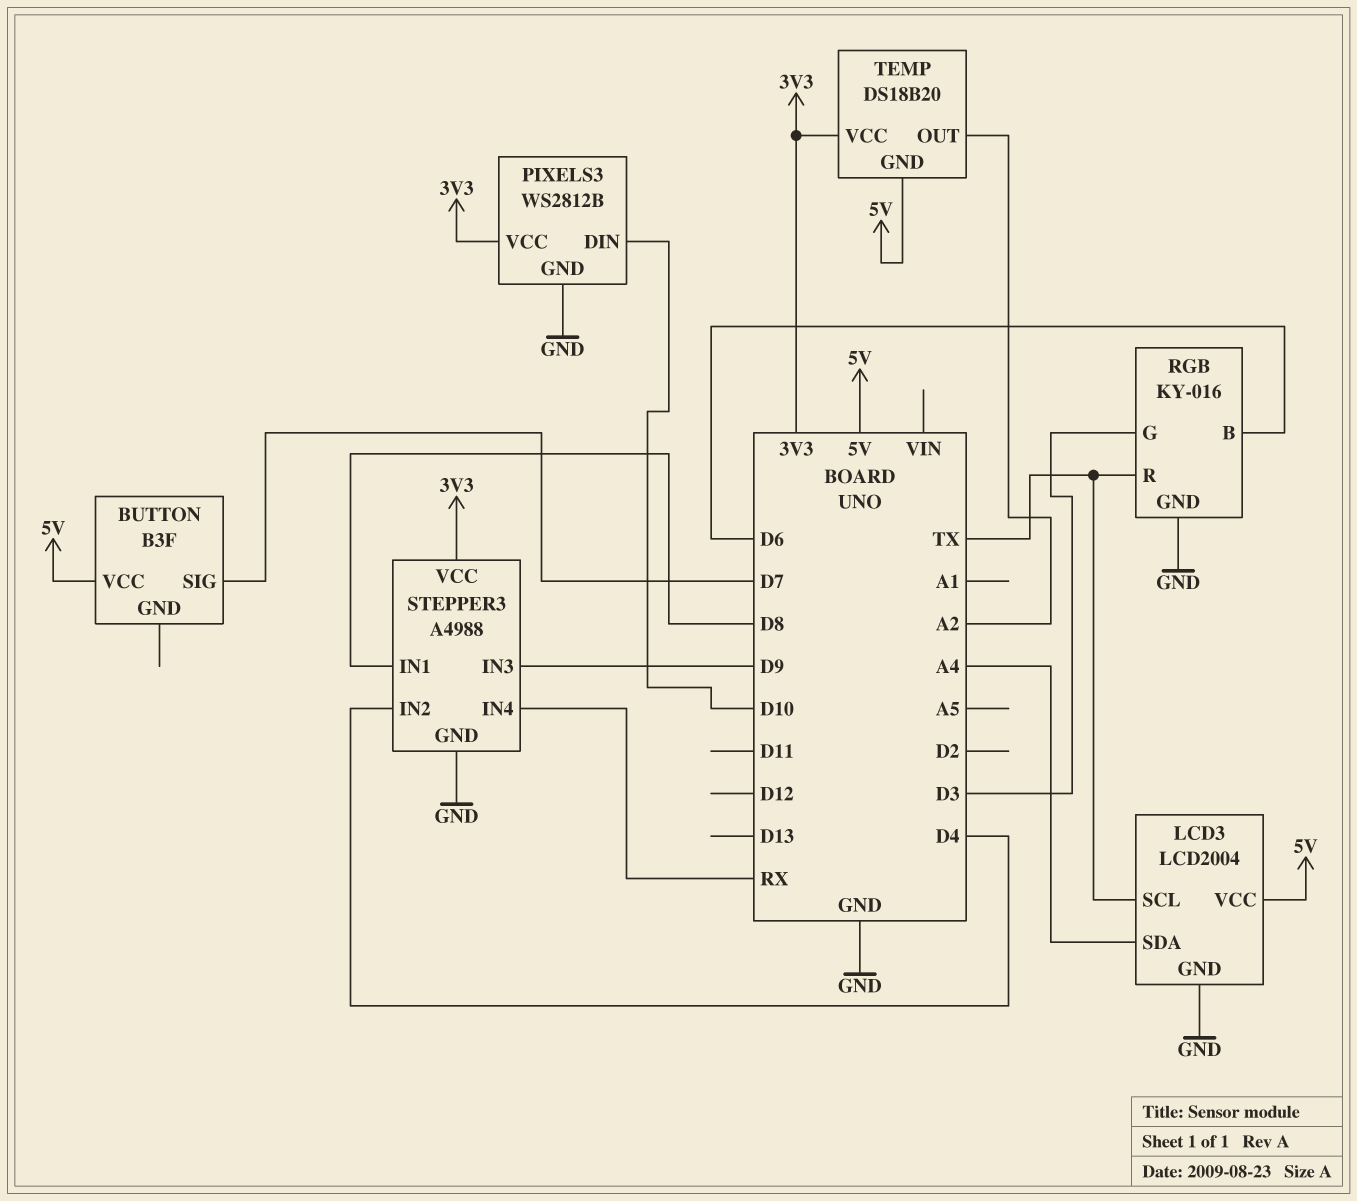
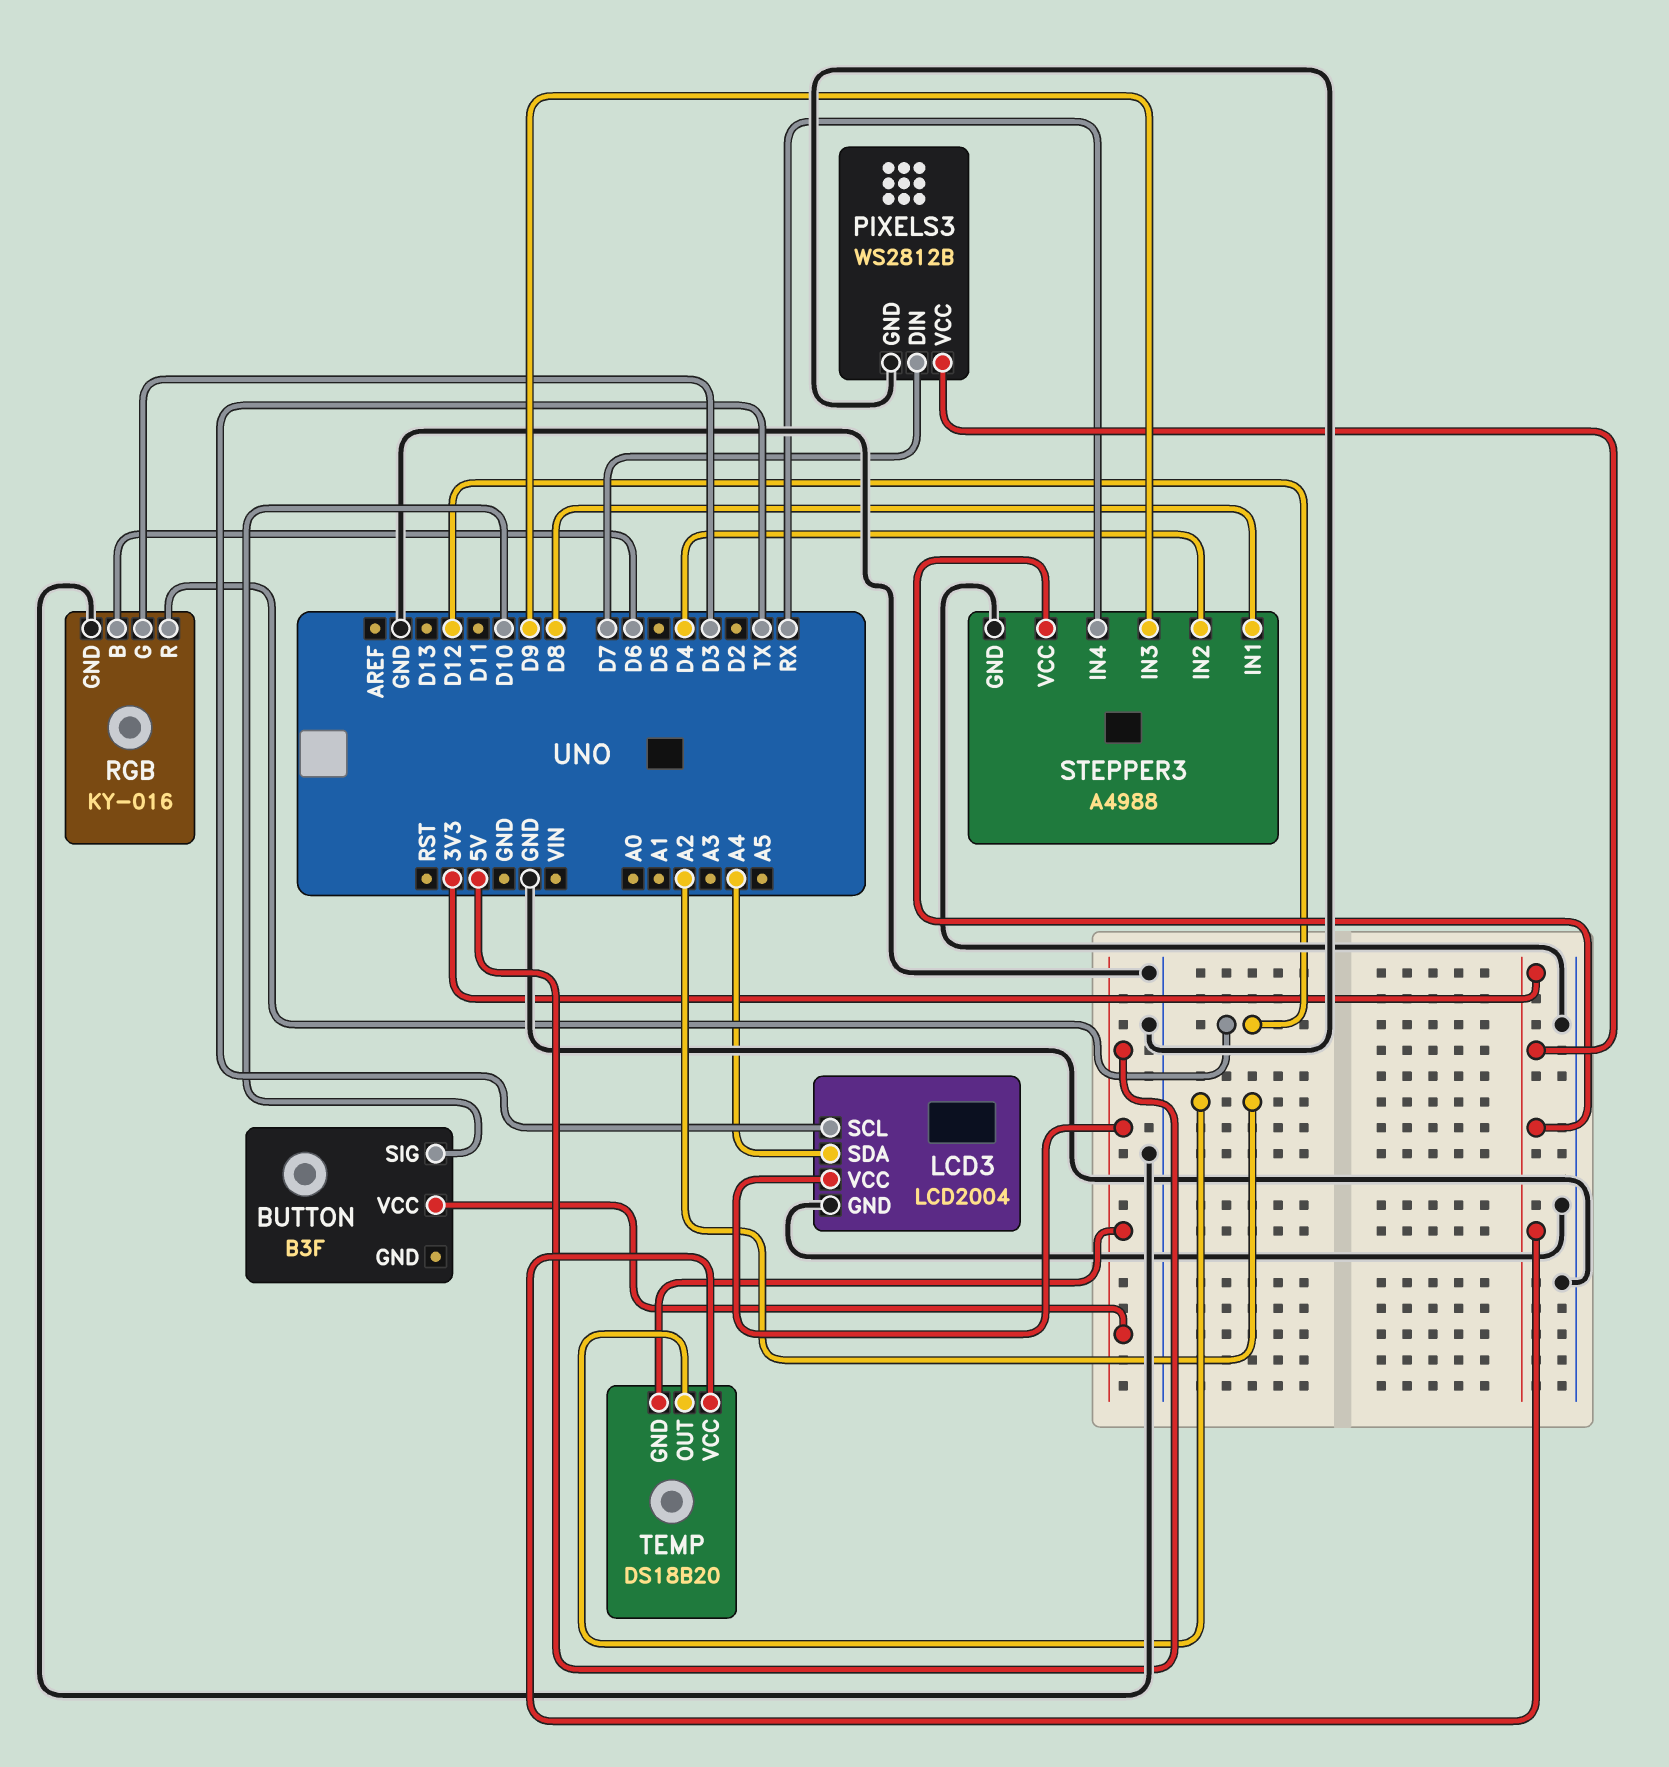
BUTTON pin SIG: D7 -> D10
PIXELS3 pin DIN: D10 -> D7
RGB pin R: TX -> D12

